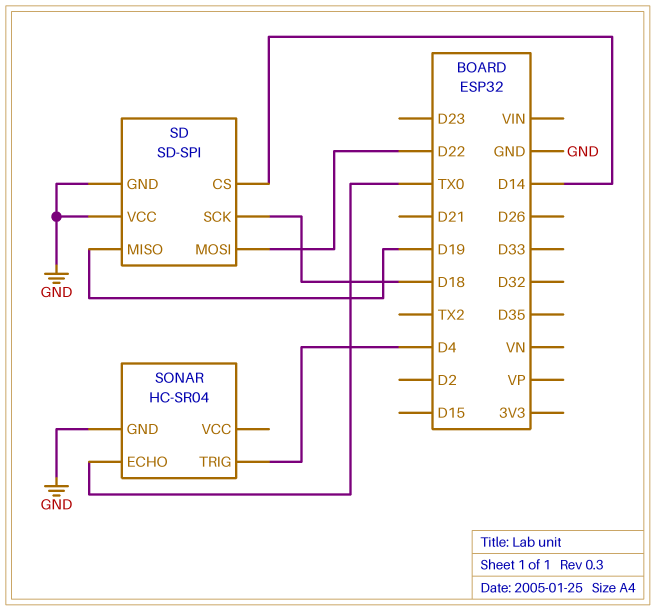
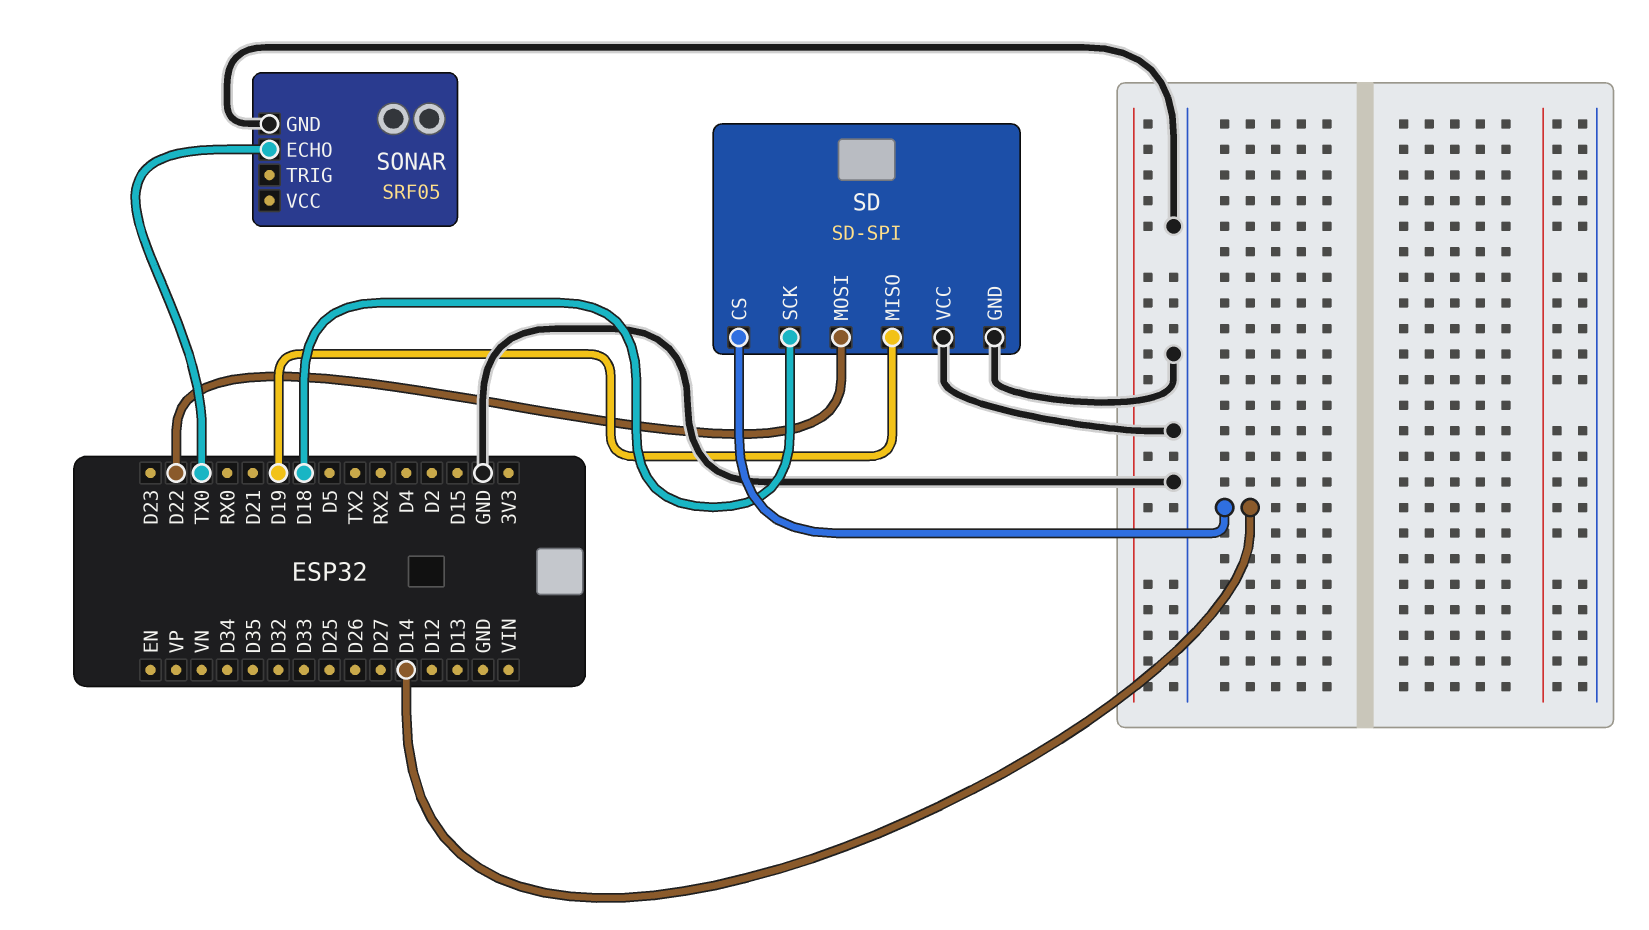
SONAR: HC-SR04 -> SRF05
SONAR pin TRIG: D4 -> none

